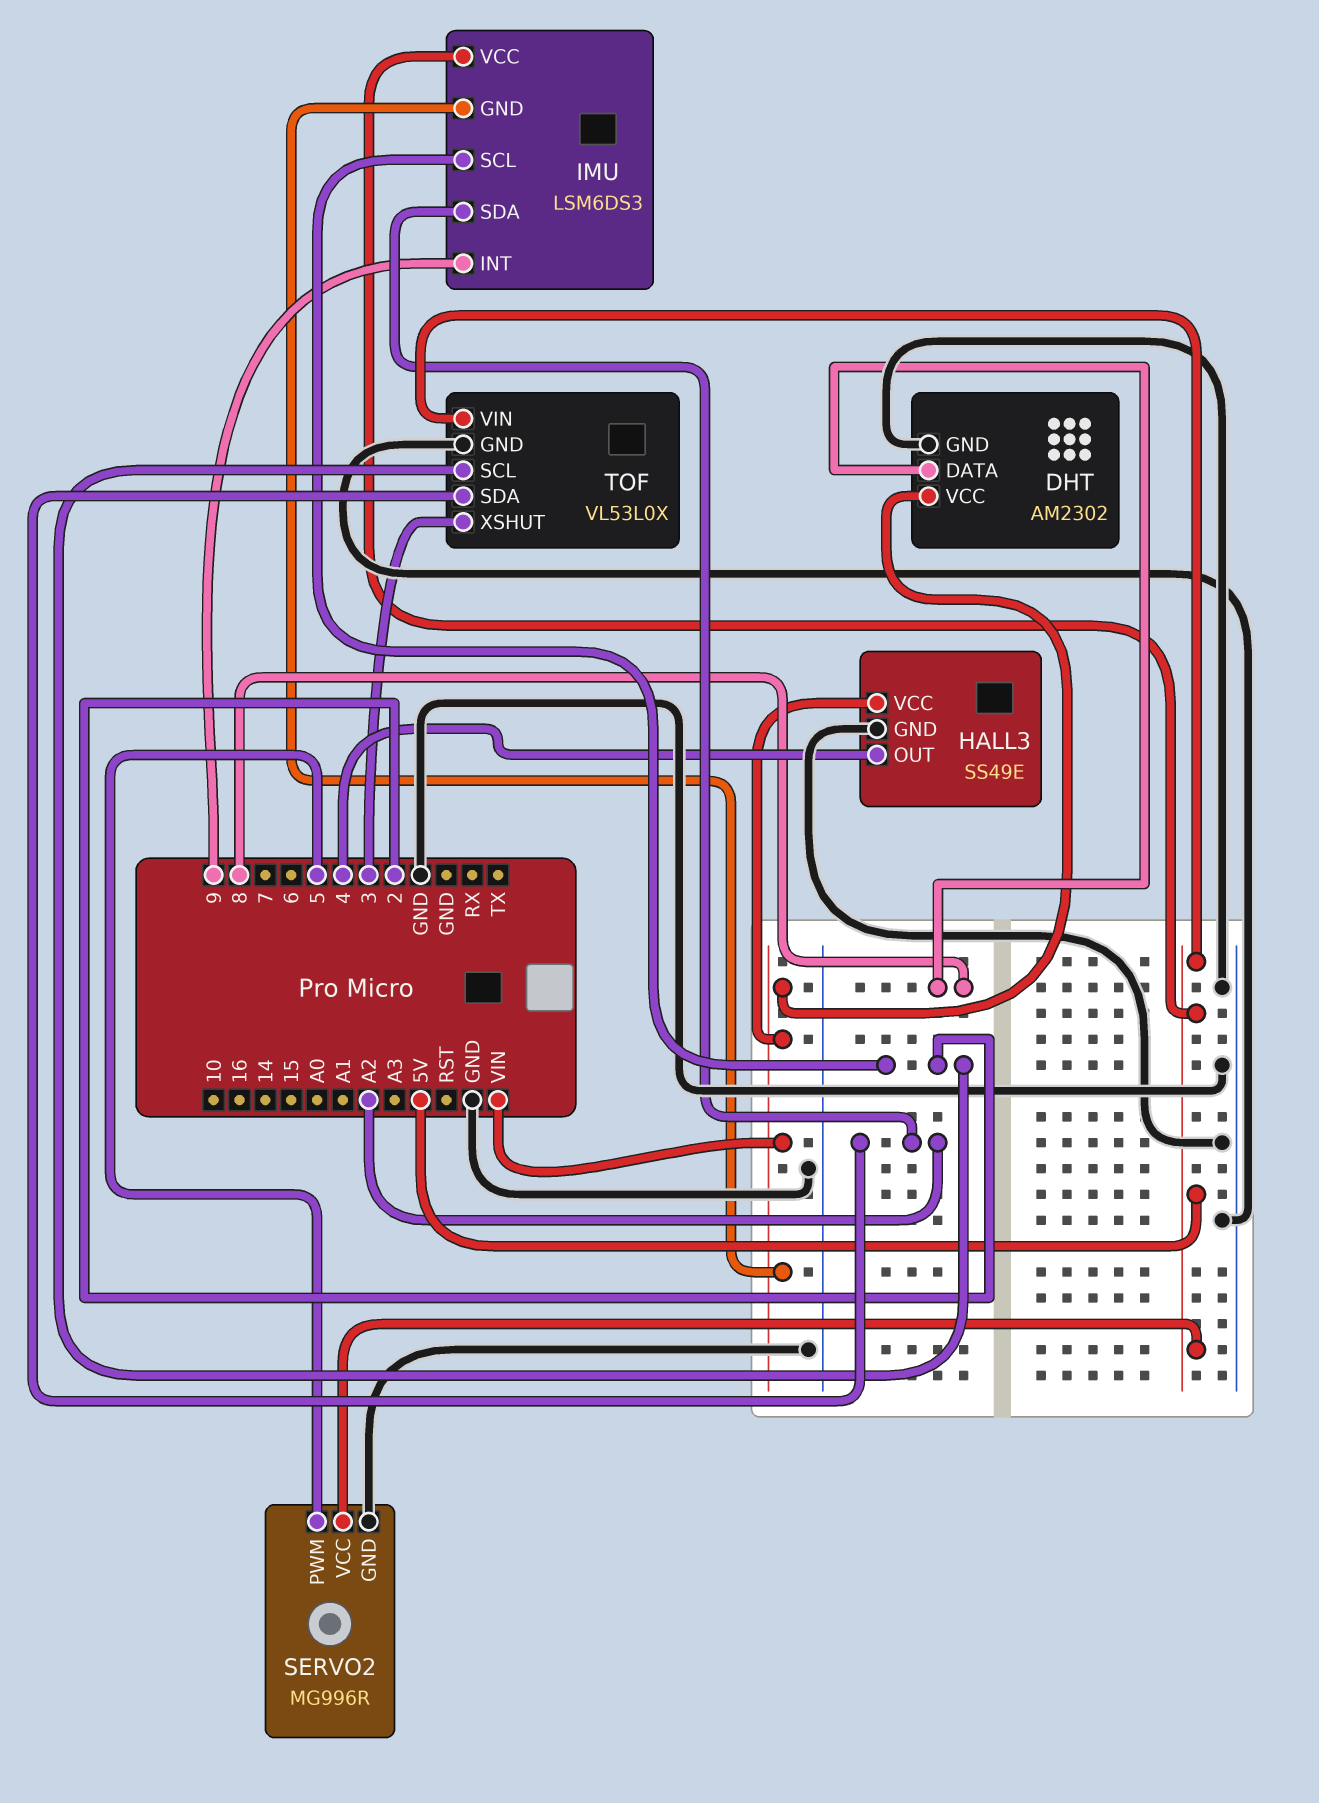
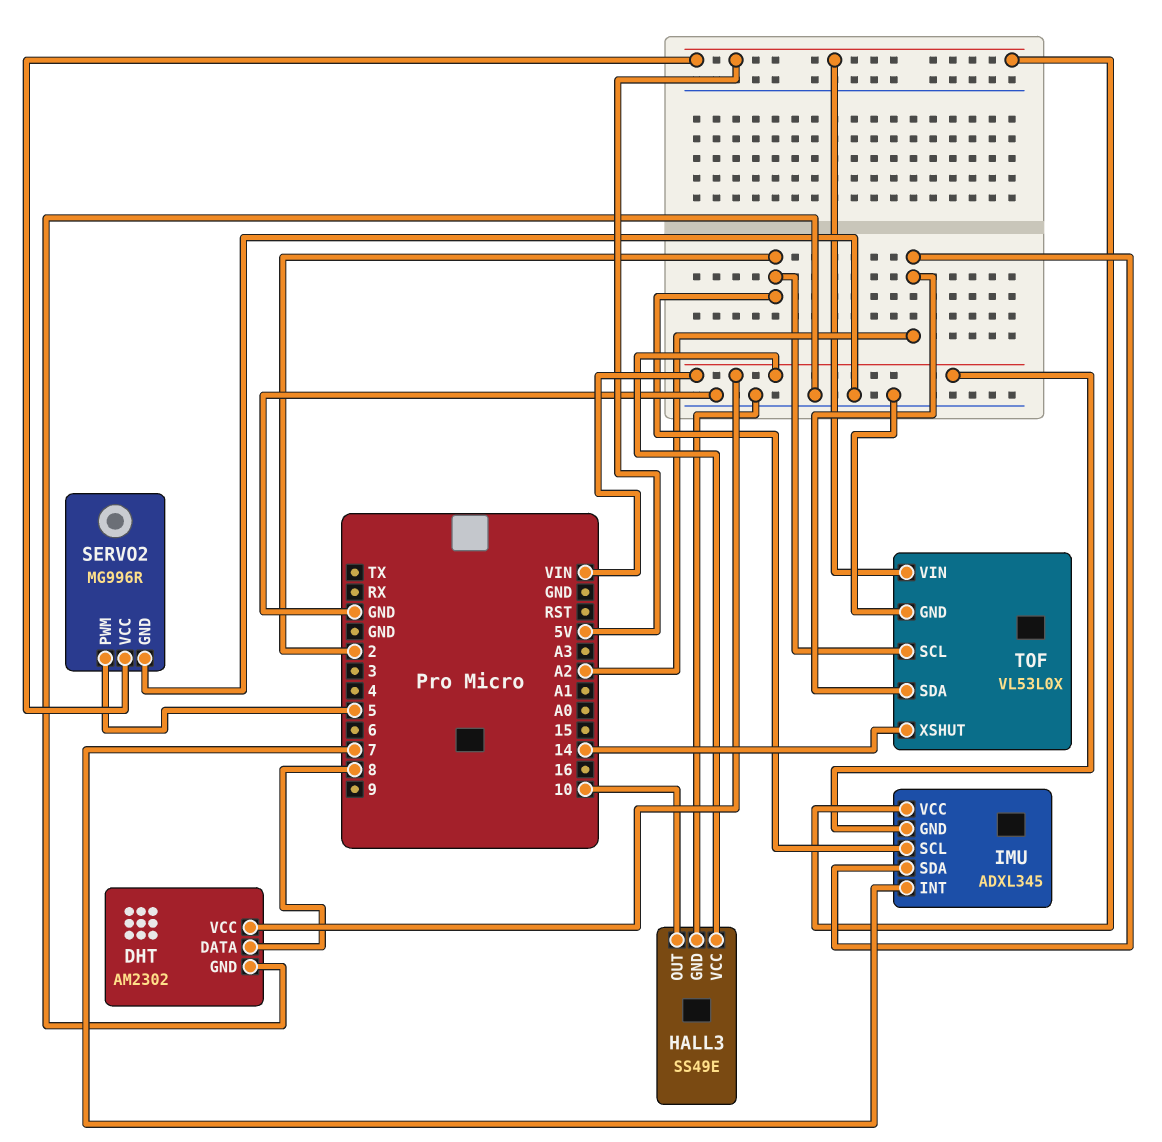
HALL3 pin OUT: 4 -> 10
IMU: LSM6DS3 -> ADXL345
IMU pin INT: 9 -> 7
TOF pin XSHUT: 3 -> 14

